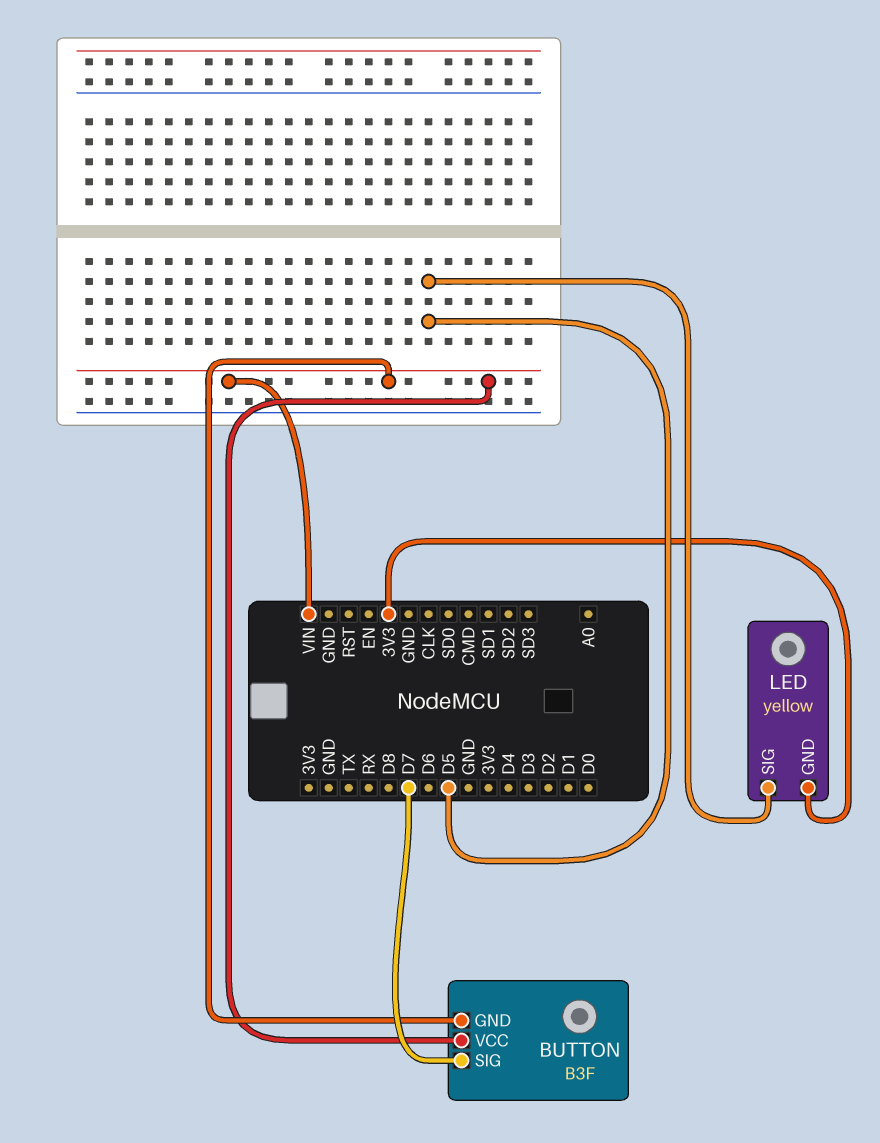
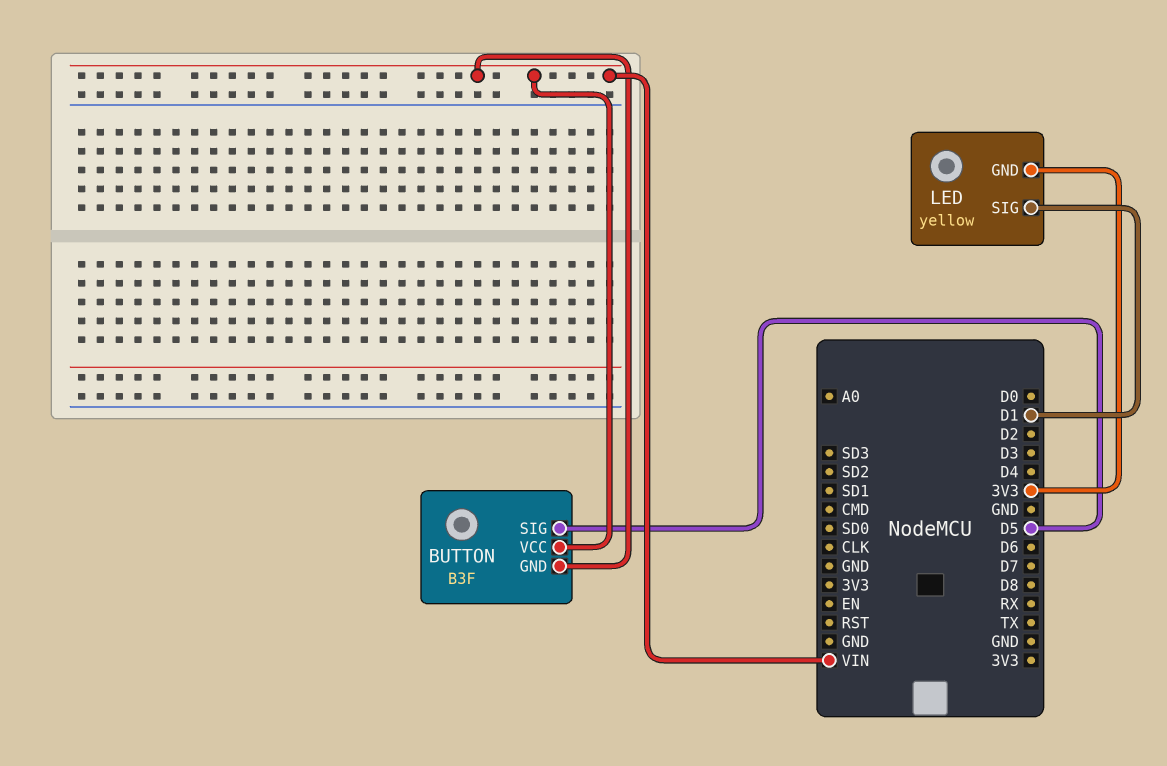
BUTTON pin SIG: D7 -> D5
LED pin SIG: D5 -> D1

